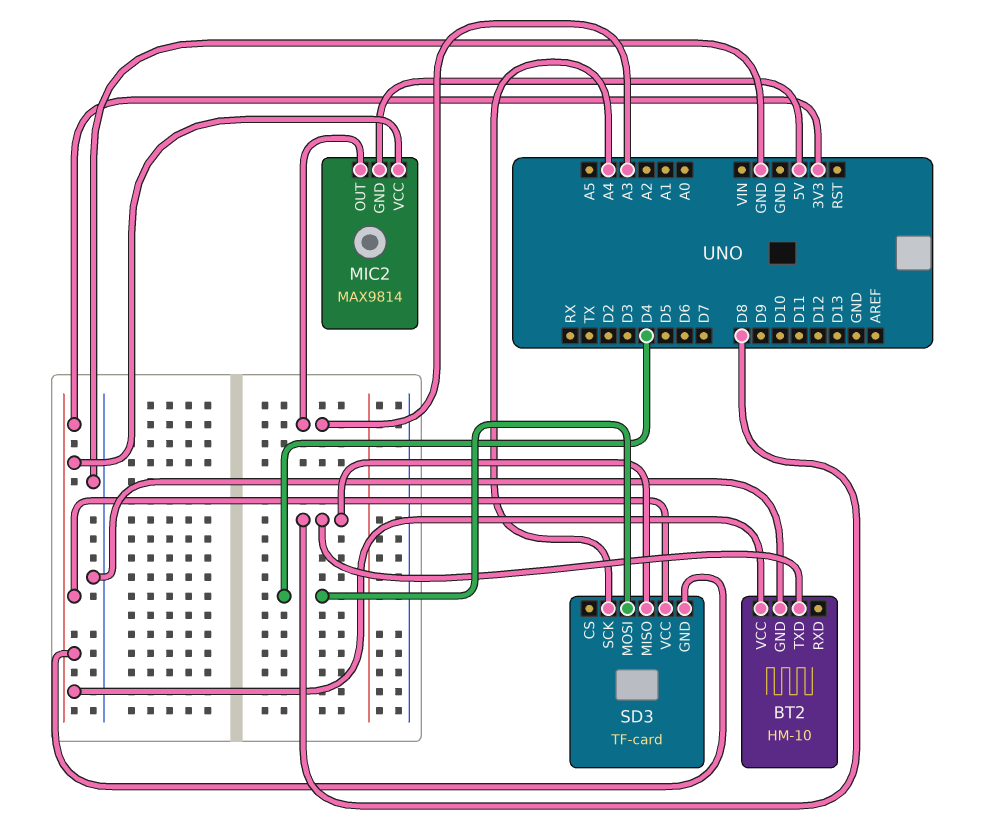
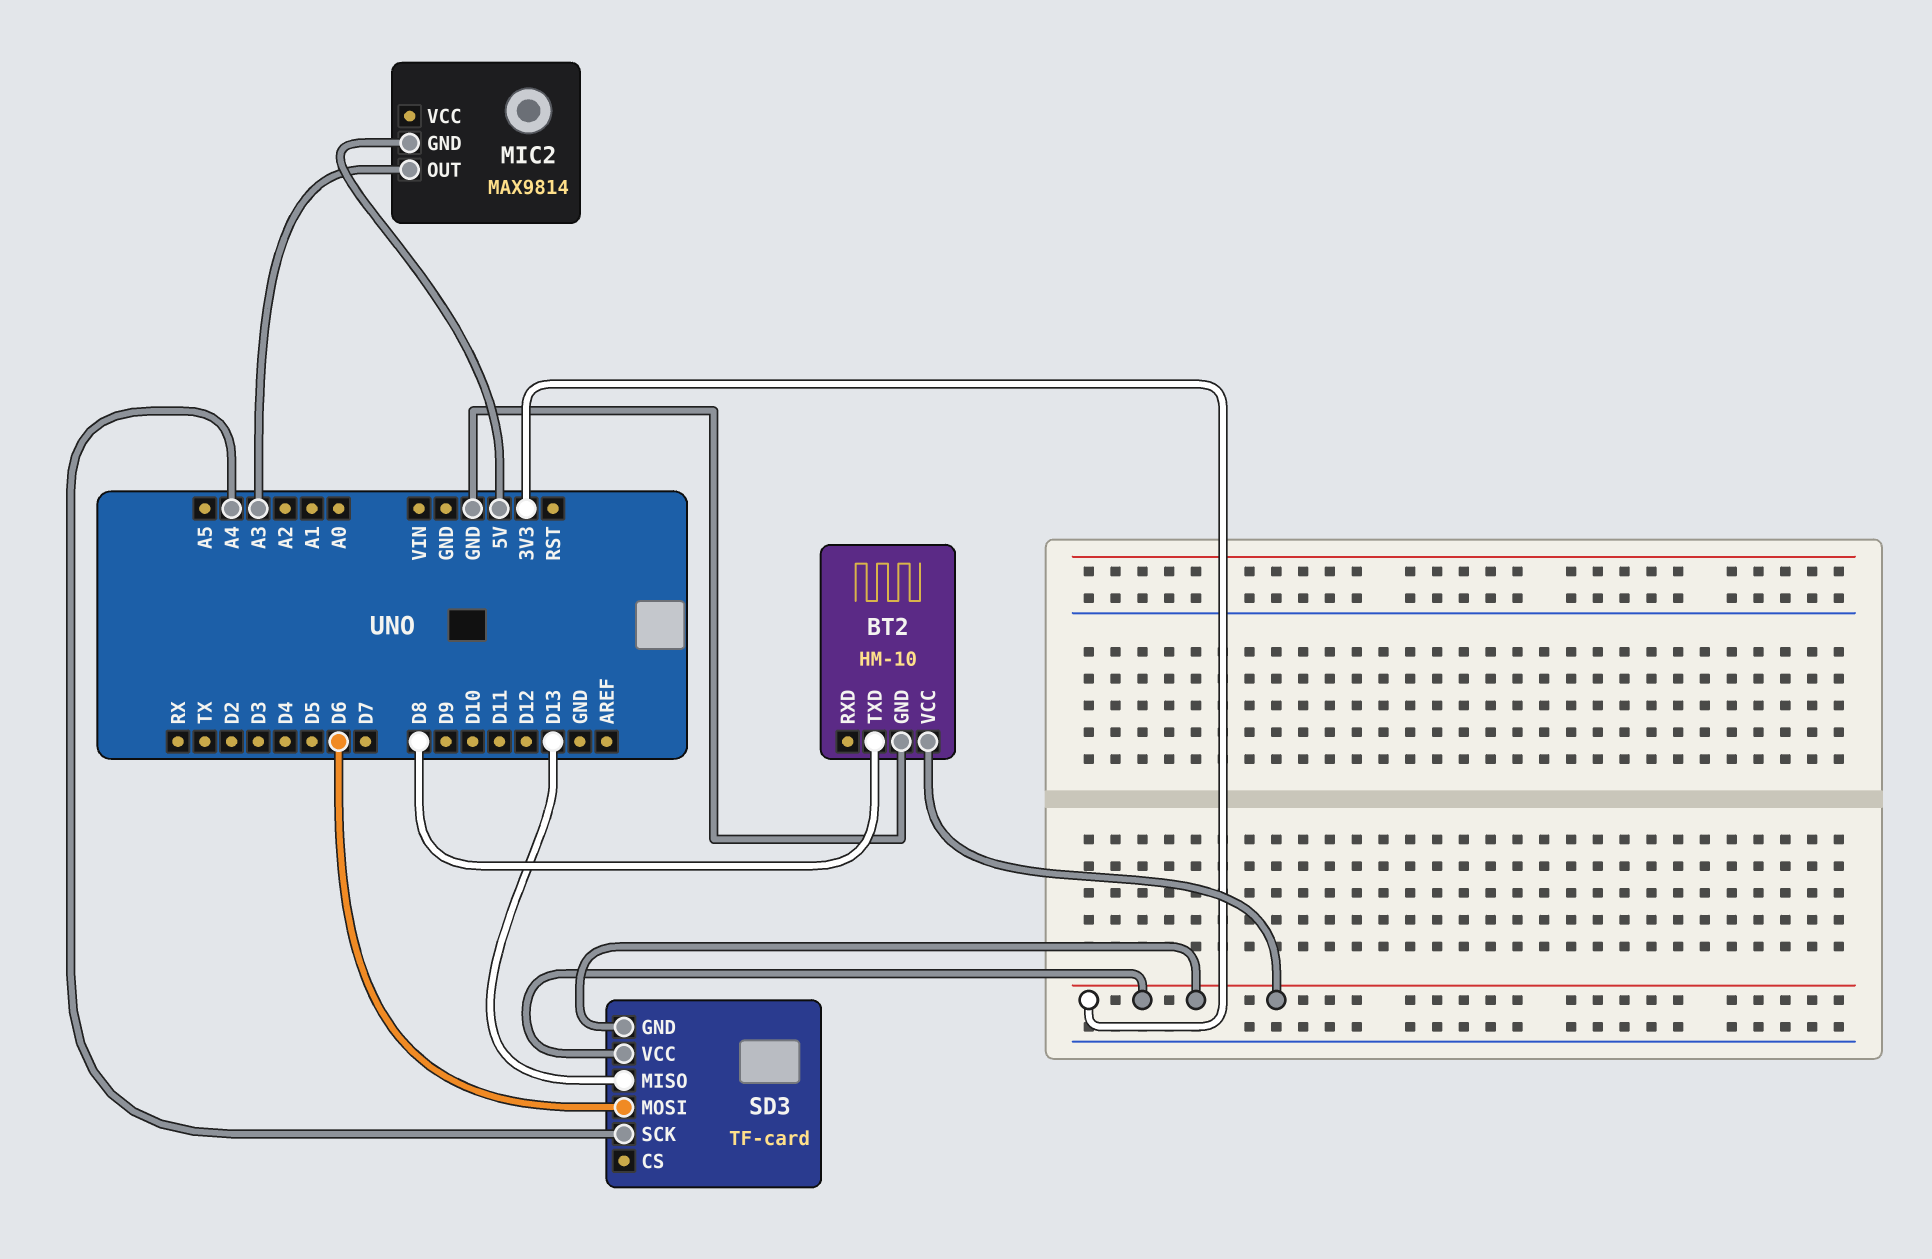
MIC2 pin VCC: 3V3 -> none
SD3 pin MISO: D8 -> D13
SD3 pin MOSI: D4 -> D6

